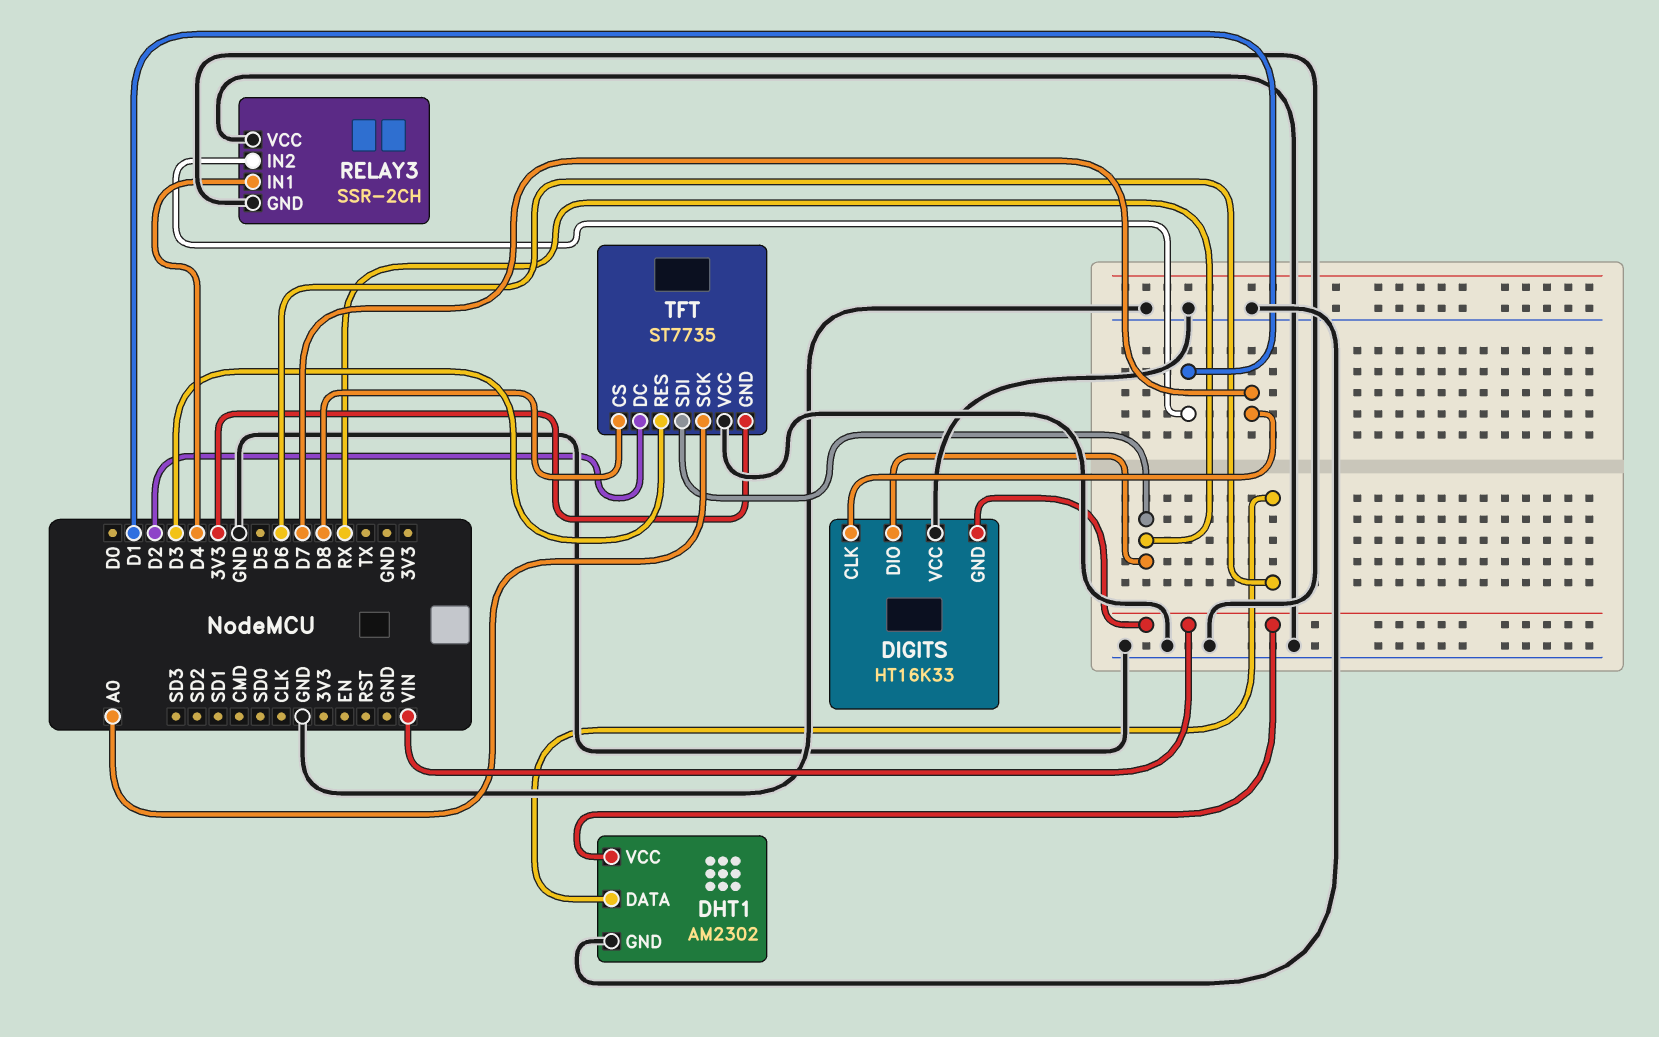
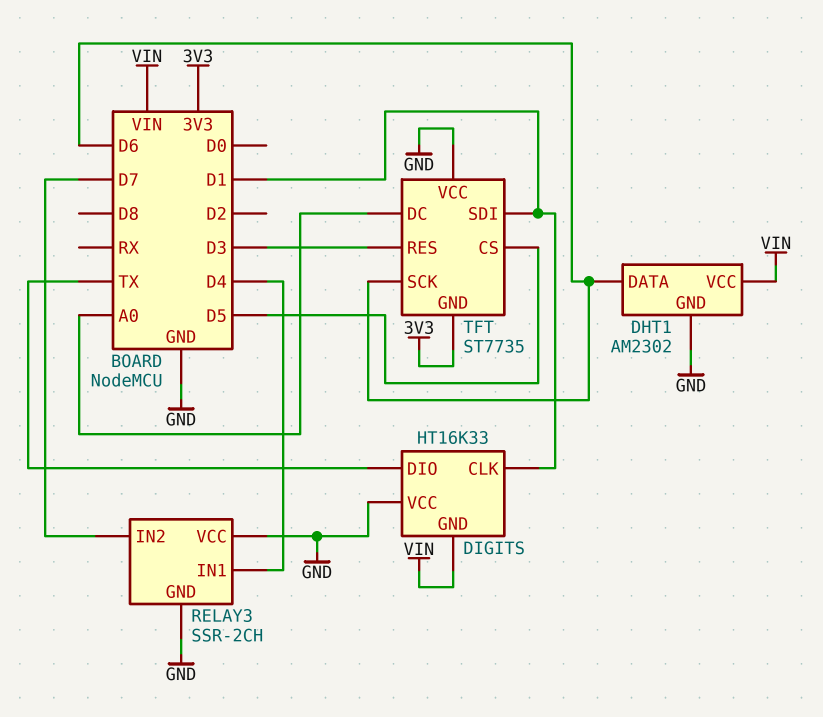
DIGITS pin CLK: D7 -> D1
DIGITS pin DIO: RX -> TX
RELAY3 pin IN2: D1 -> D7
TFT pin CS: D8 -> D5
TFT pin DC: D2 -> A0
TFT pin SCK: A0 -> D6
TFT pin SDI: RX -> D1

